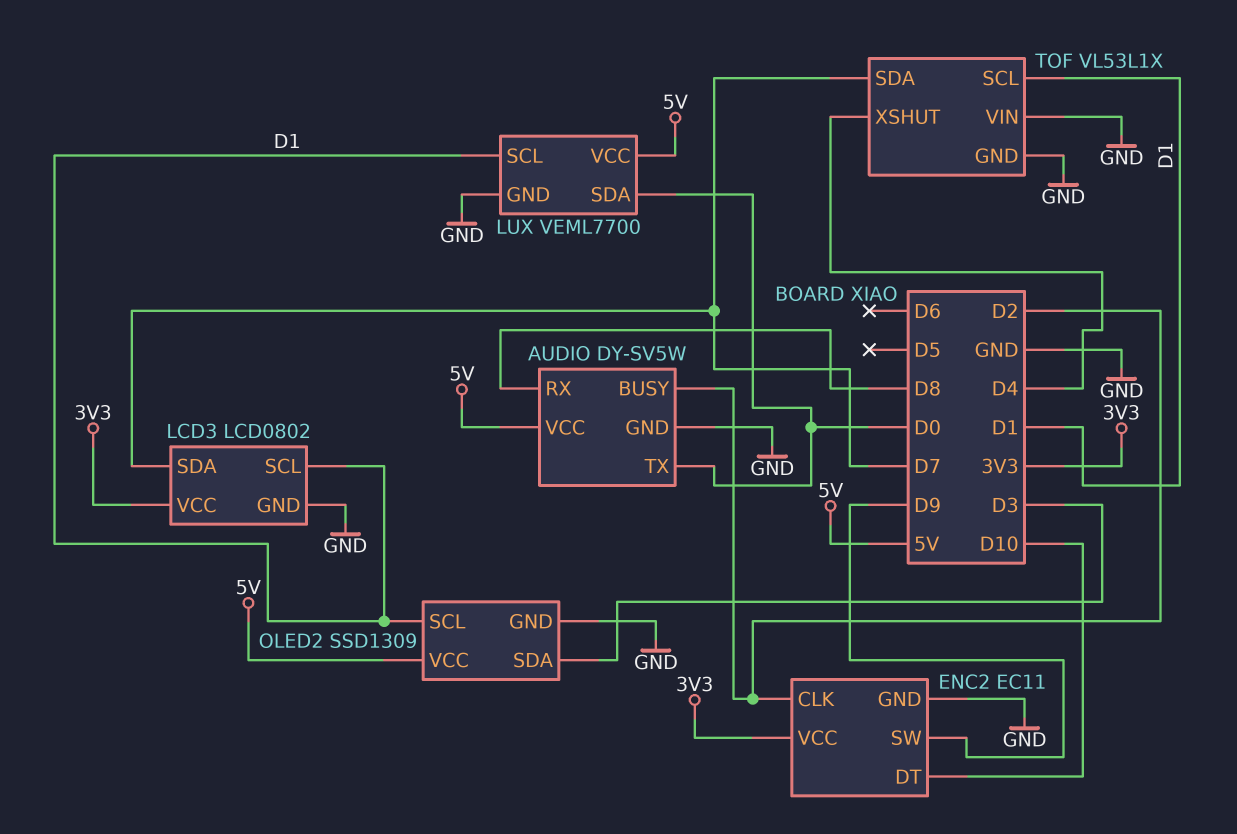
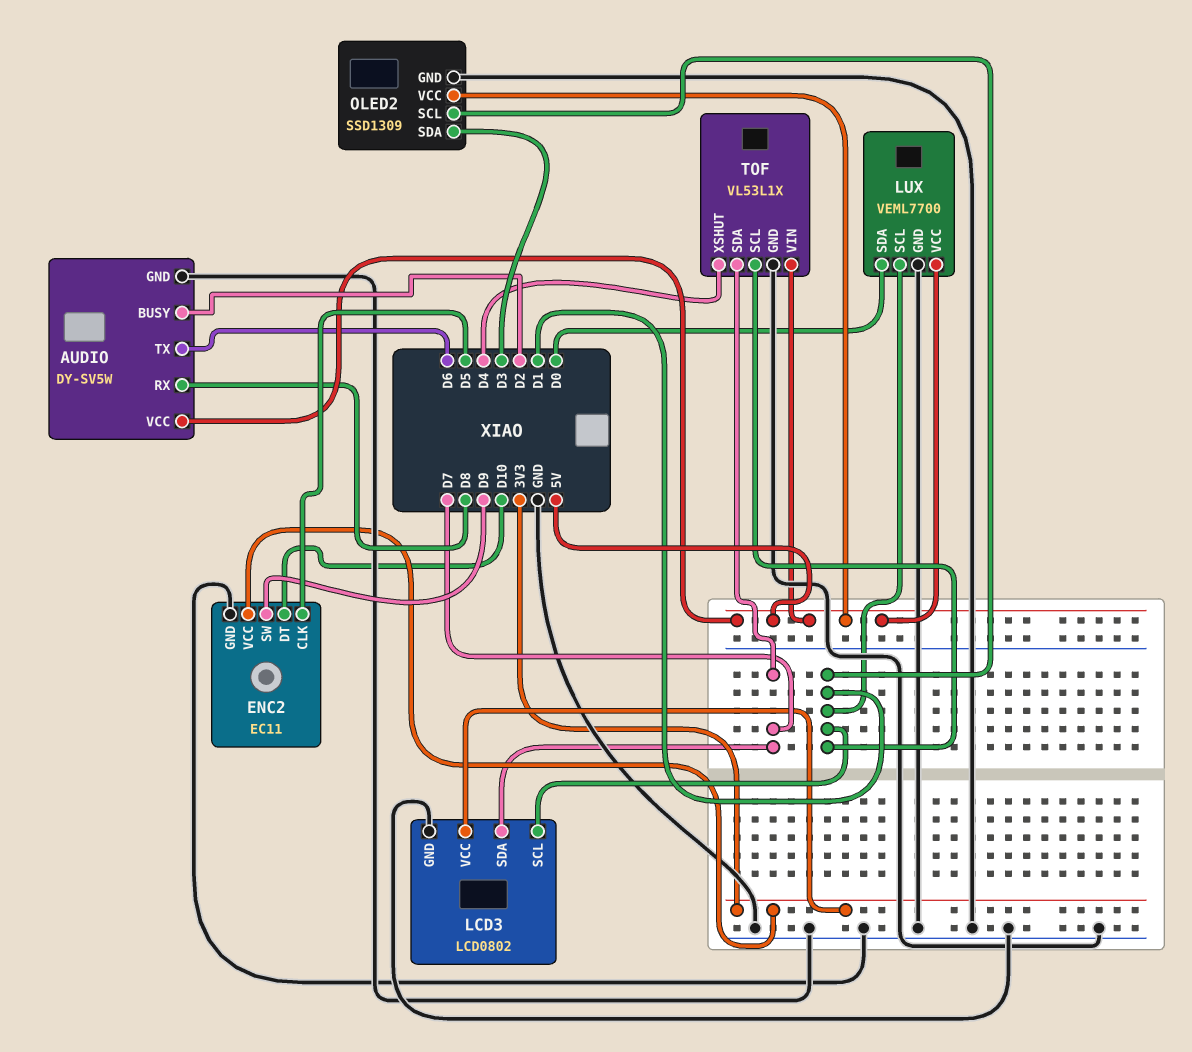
AUDIO pin TX: D0 -> D6
ENC2 pin CLK: D2 -> D5
TOF pin VIN: GND -> 5V

